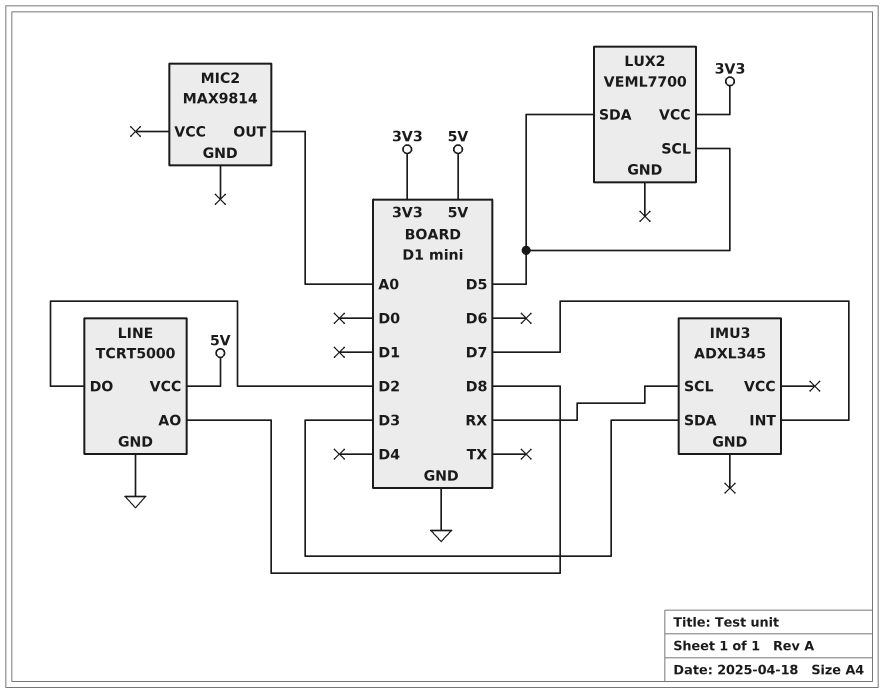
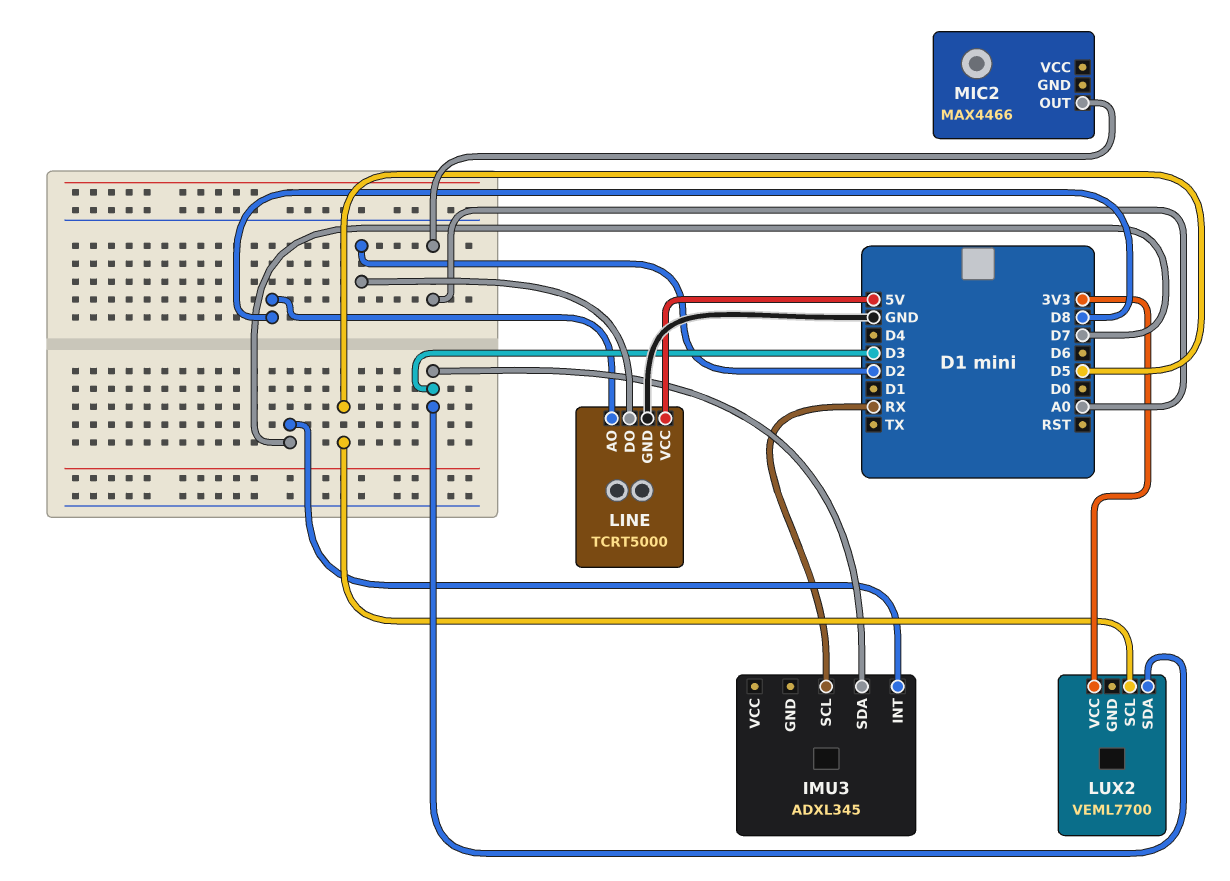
LUX2 pin SDA: D5 -> D3
MIC2: MAX9814 -> MAX4466

